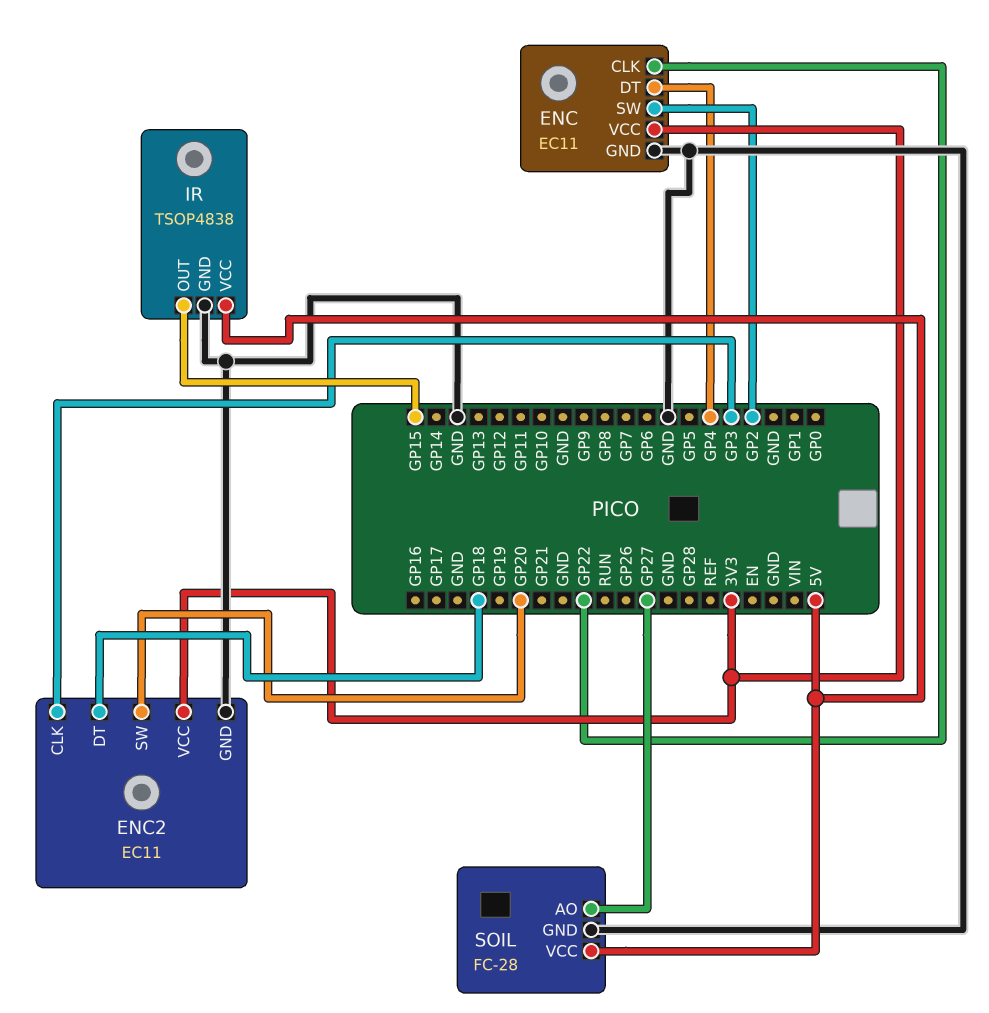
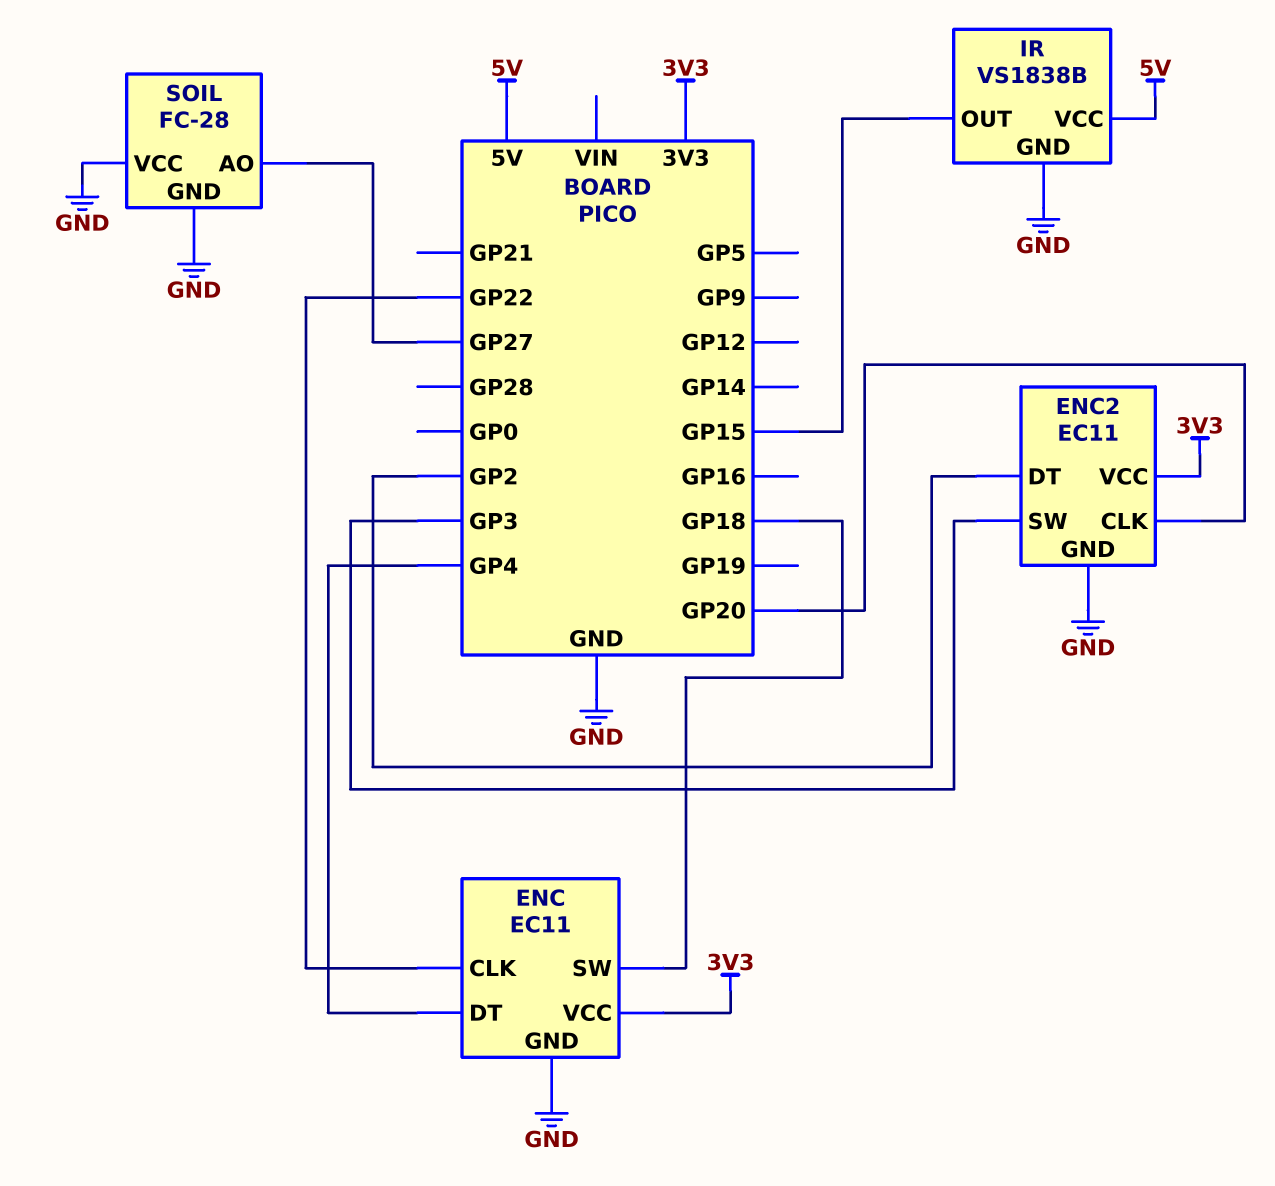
ENC pin SW: GP2 -> GP18
ENC2 pin CLK: GP3 -> GP20
ENC2 pin DT: GP18 -> GP2
ENC2 pin SW: GP20 -> GP3
IR: TSOP4838 -> VS1838B
SOIL pin VCC: 5V -> GND

